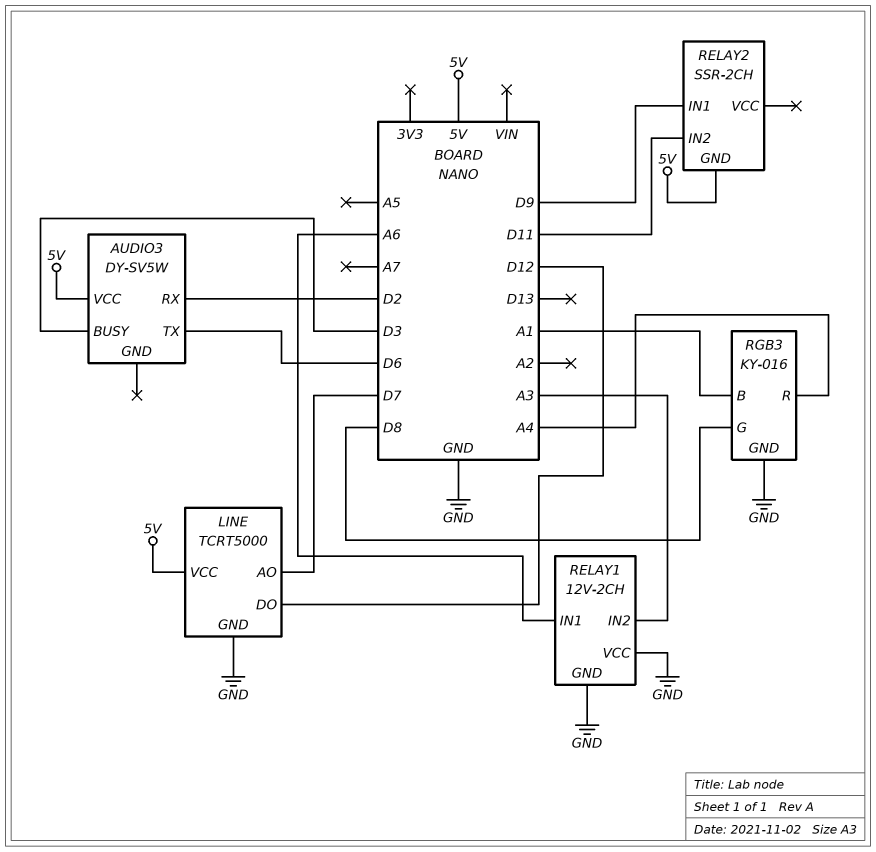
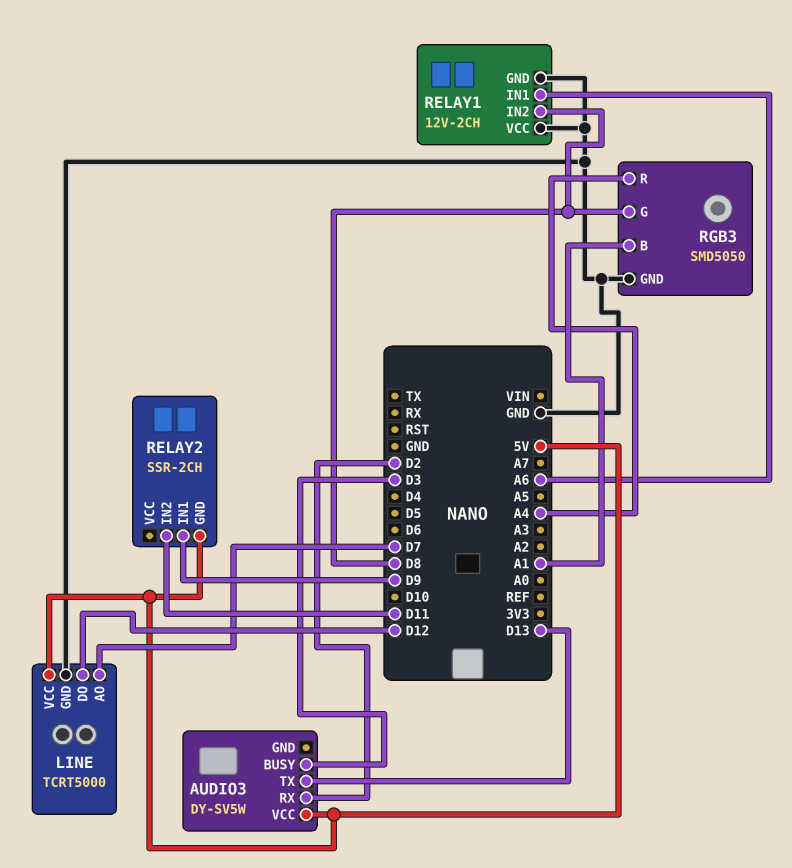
AUDIO3 pin TX: D6 -> D13
RELAY1 pin IN2: A3 -> D8
RGB3: KY-016 -> SMD5050

